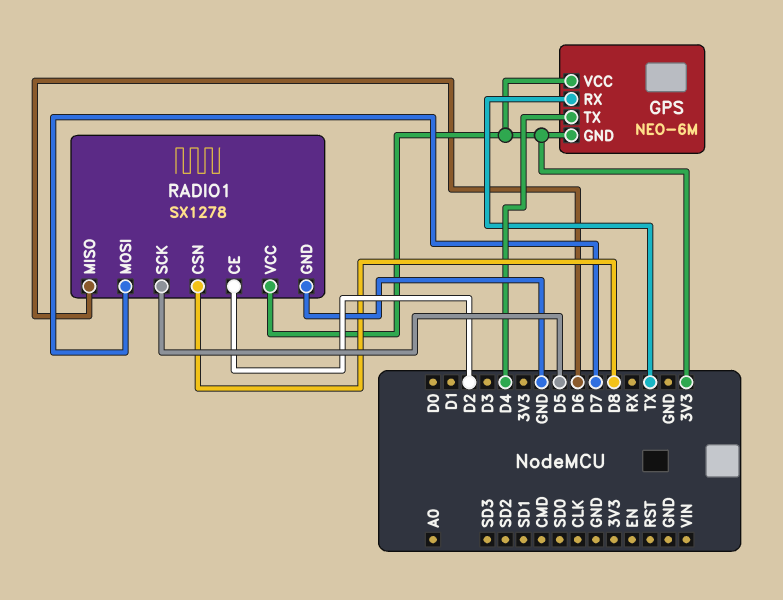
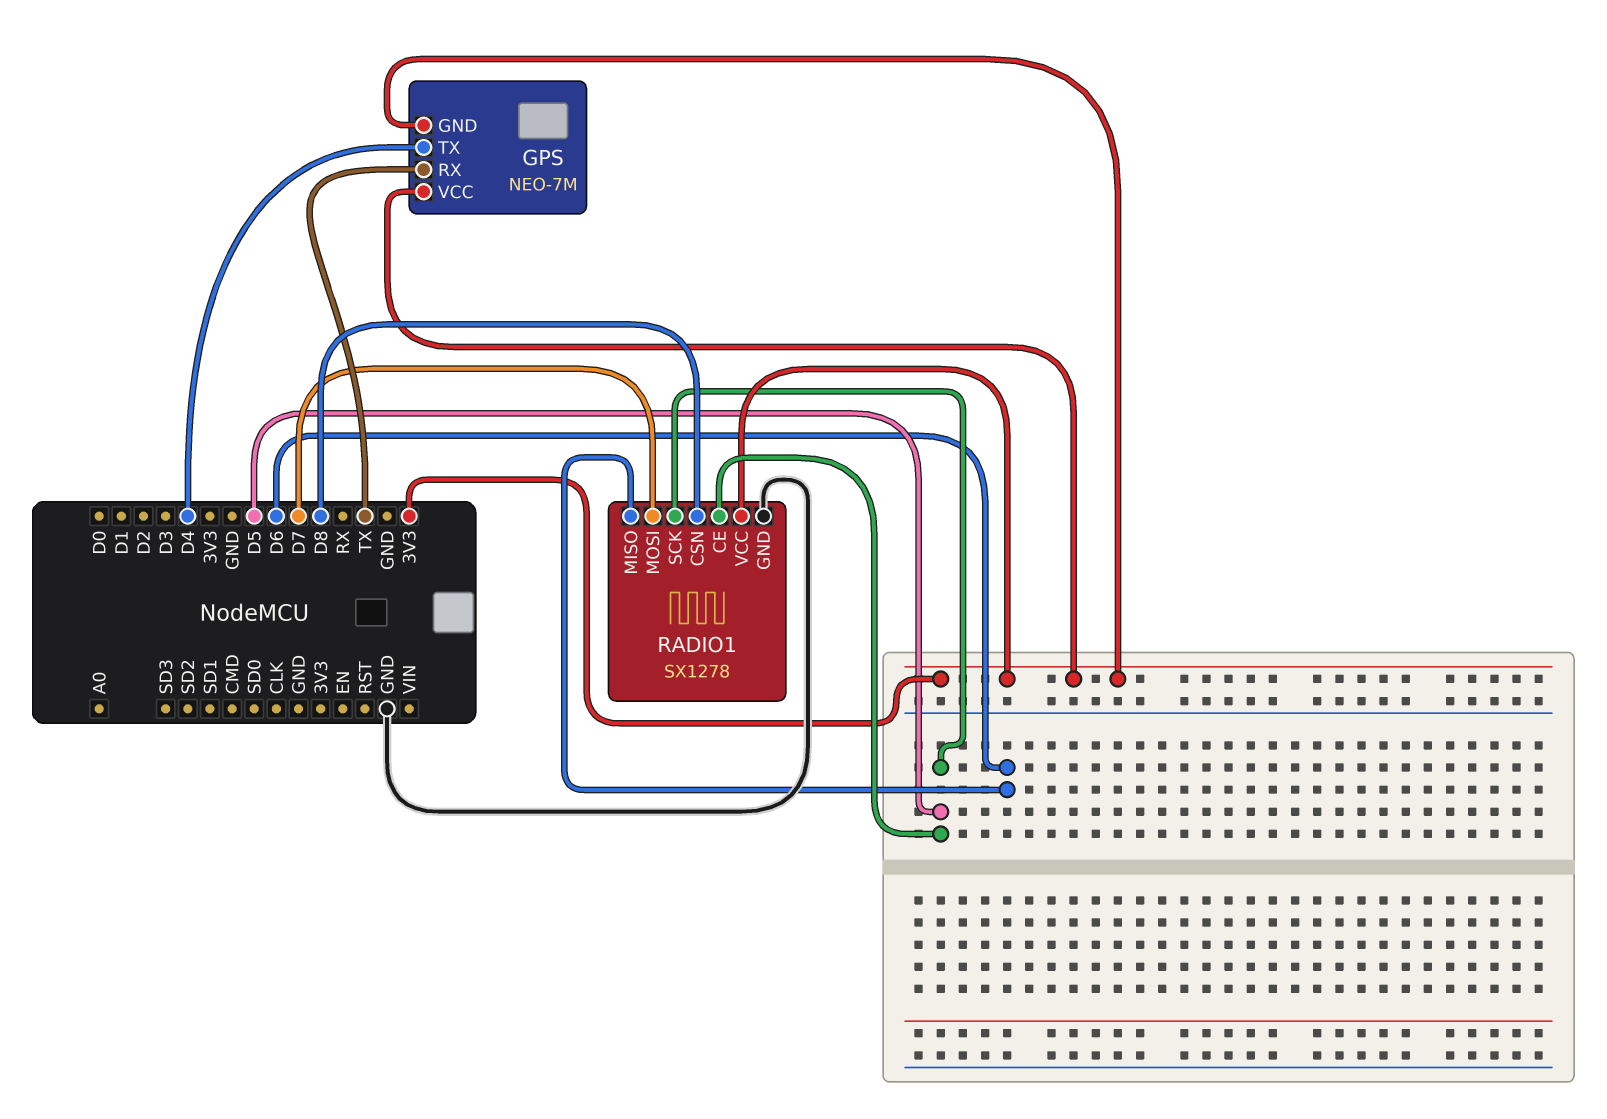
GPS: NEO-6M -> NEO-7M
RADIO1 pin CE: D2 -> D5

